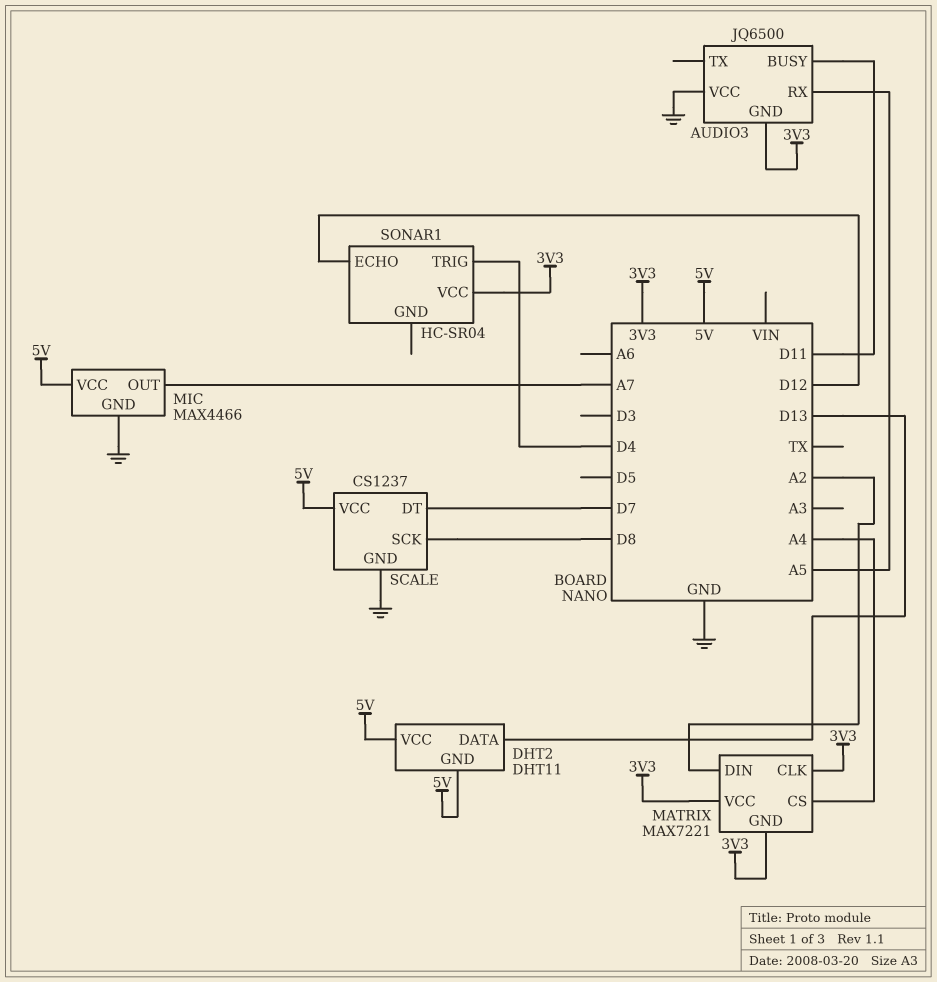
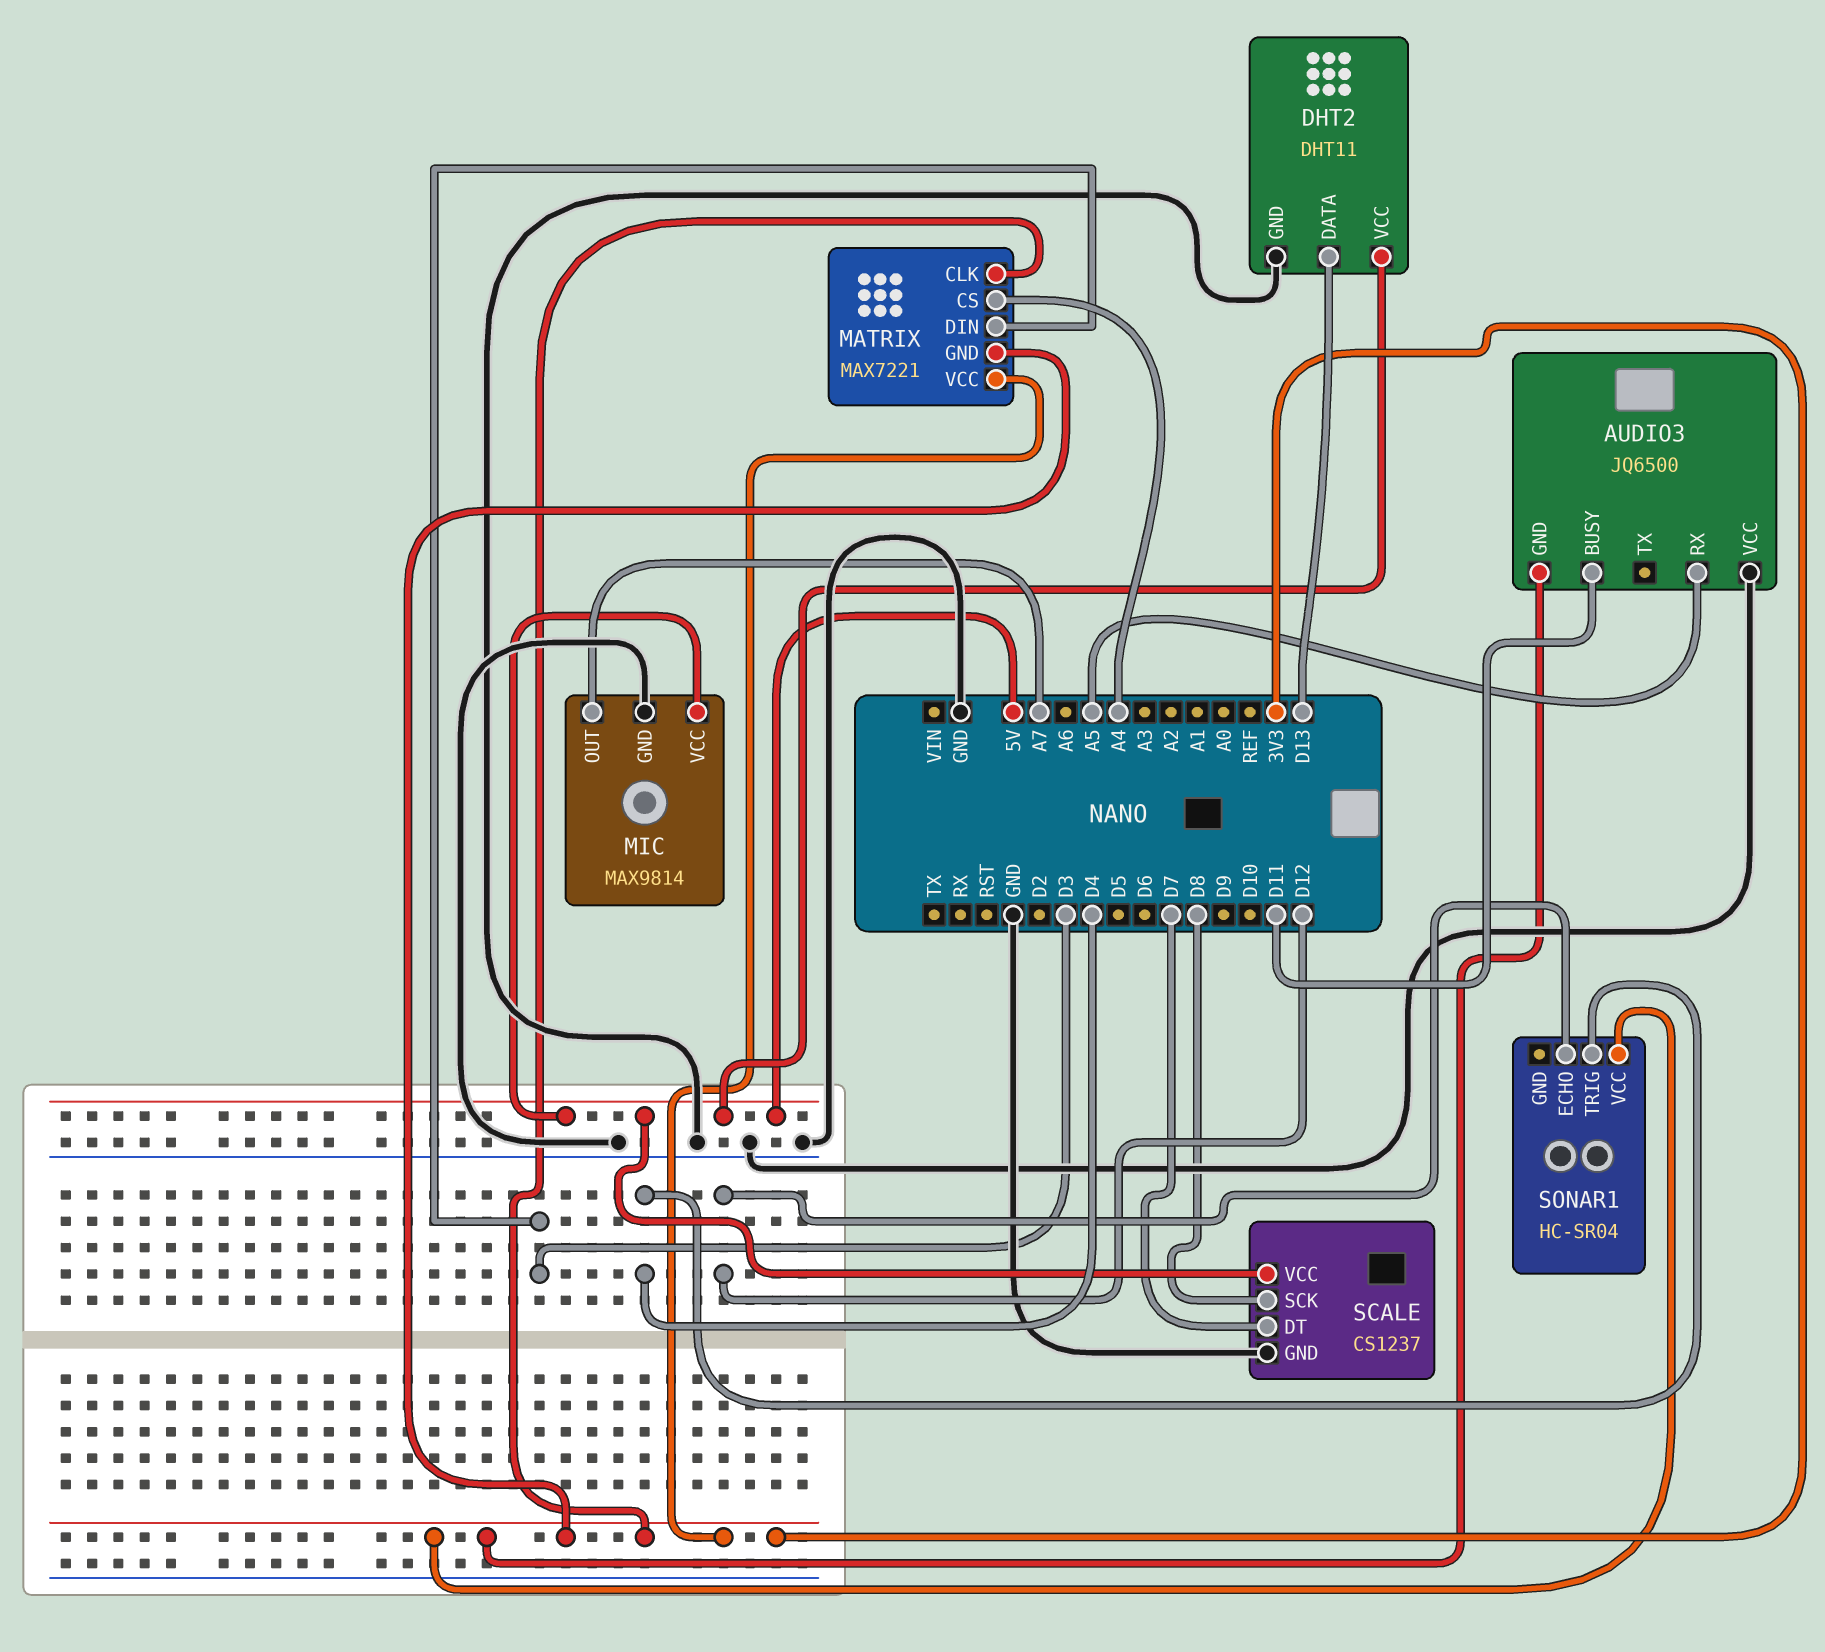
DHT2 pin GND: 5V -> GND
MATRIX pin DIN: A2 -> D3
MIC: MAX4466 -> MAX9814

